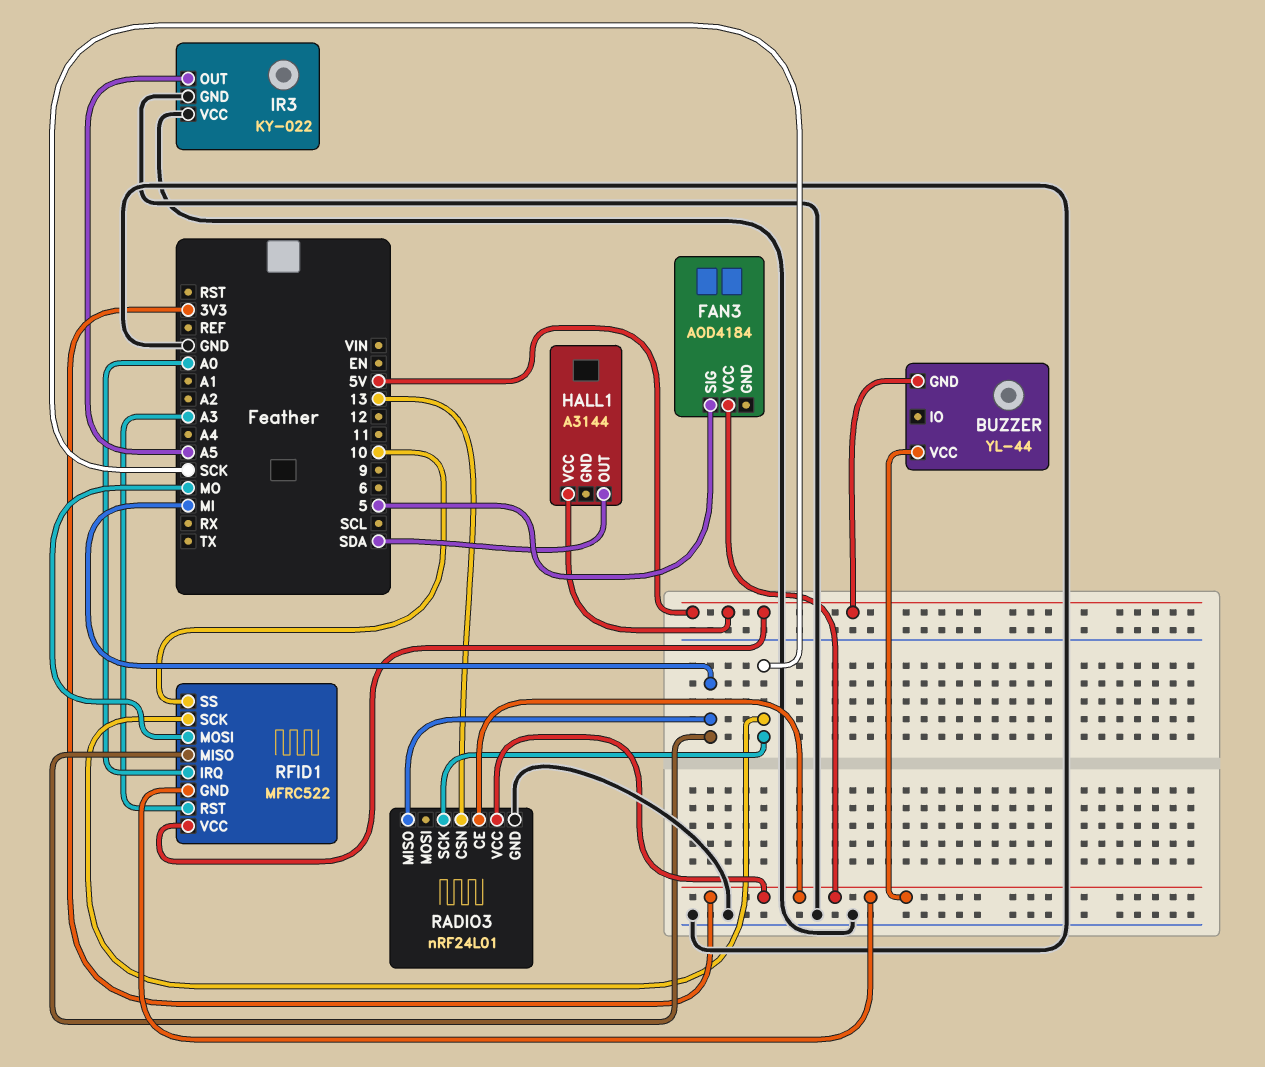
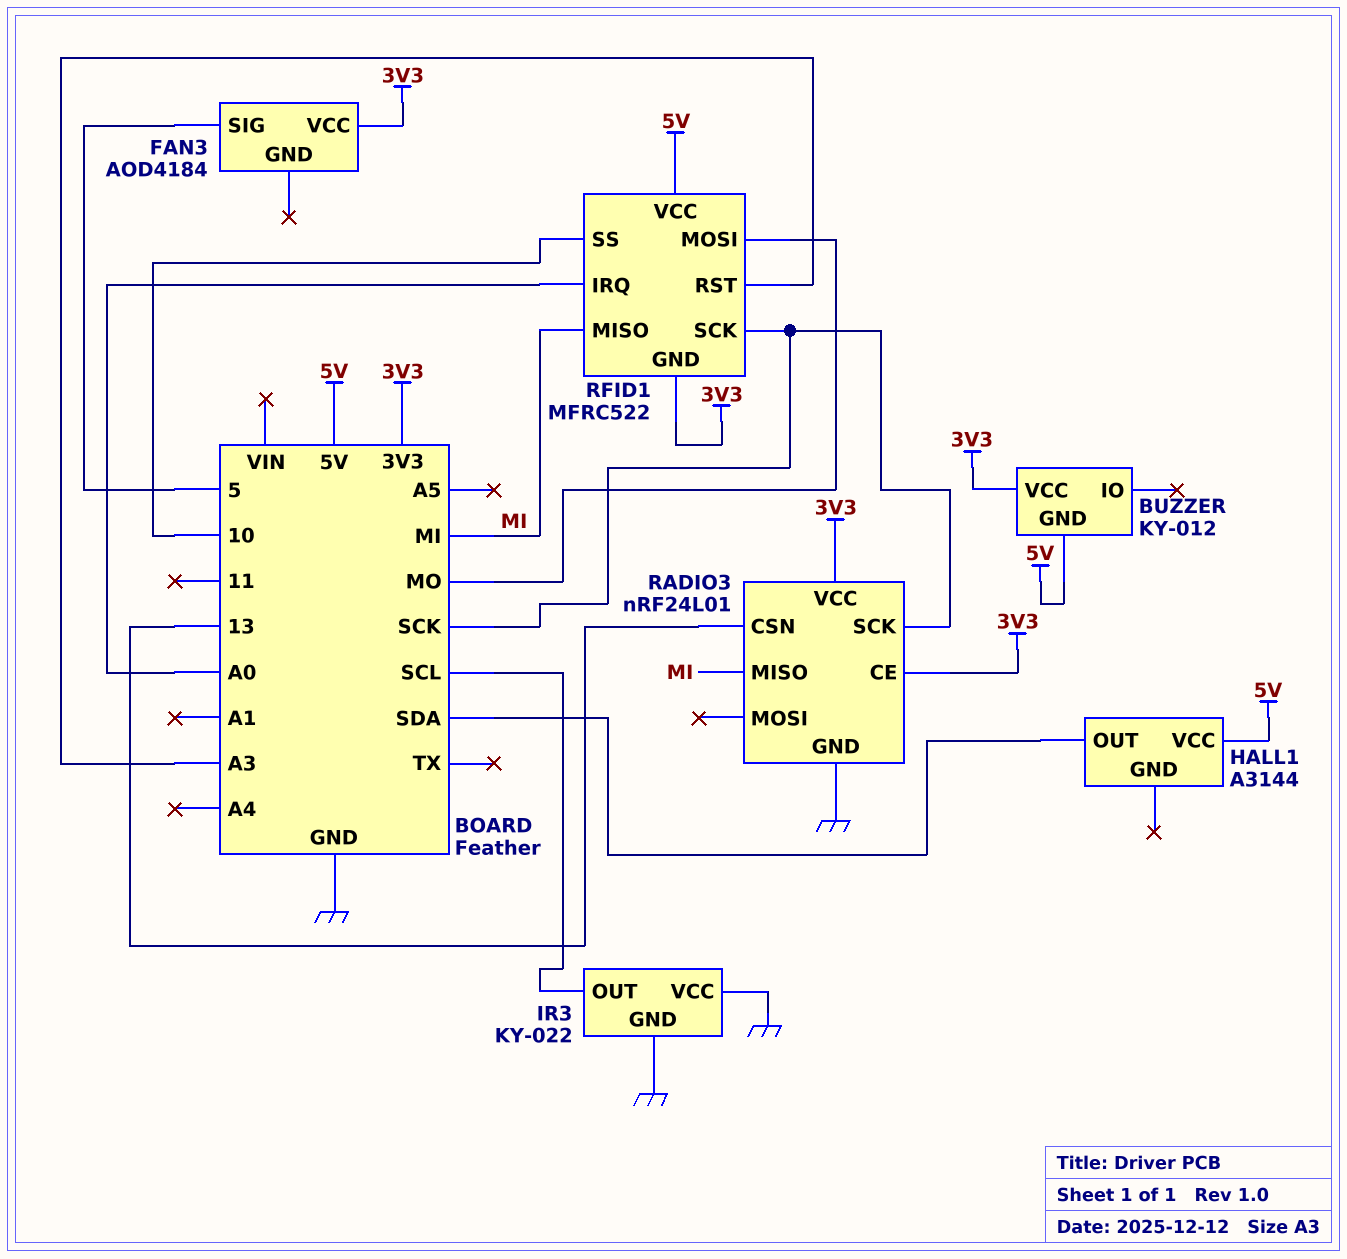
BUZZER: YL-44 -> KY-012
IR3 pin OUT: A5 -> SCL

